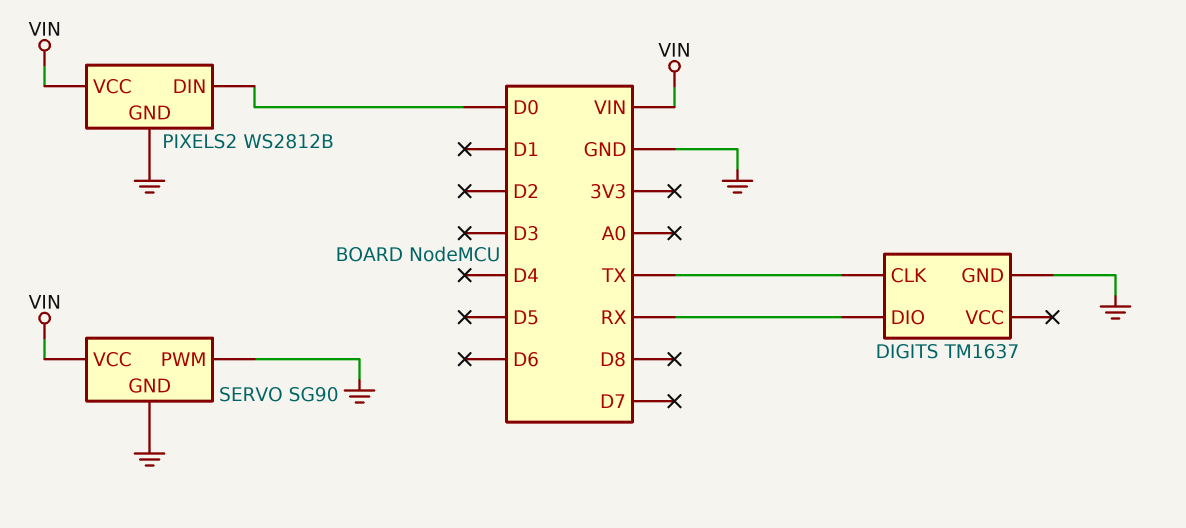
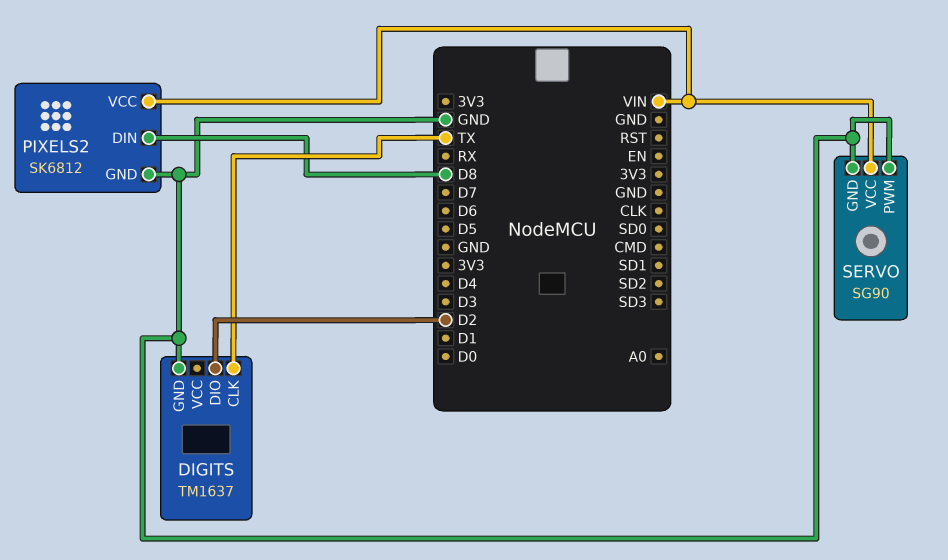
DIGITS pin DIO: RX -> D2
PIXELS2: WS2812B -> SK6812
PIXELS2 pin DIN: D0 -> D8

